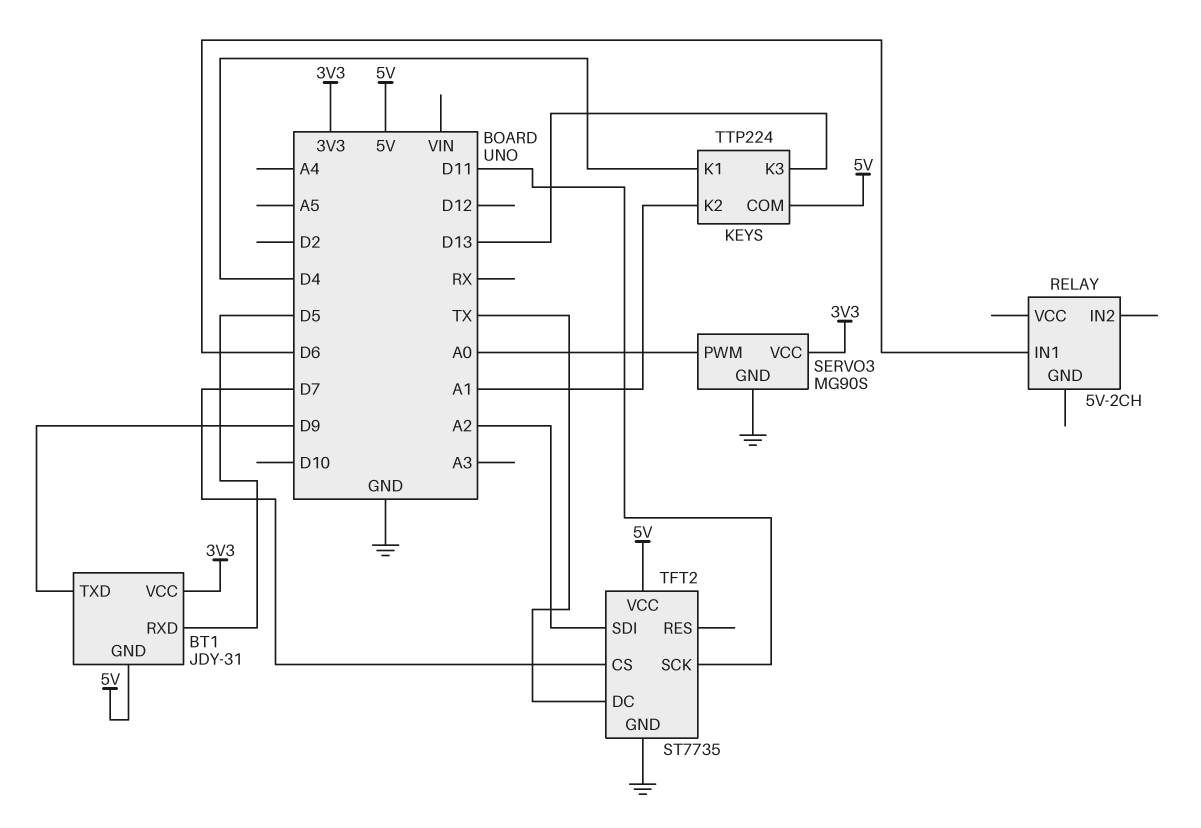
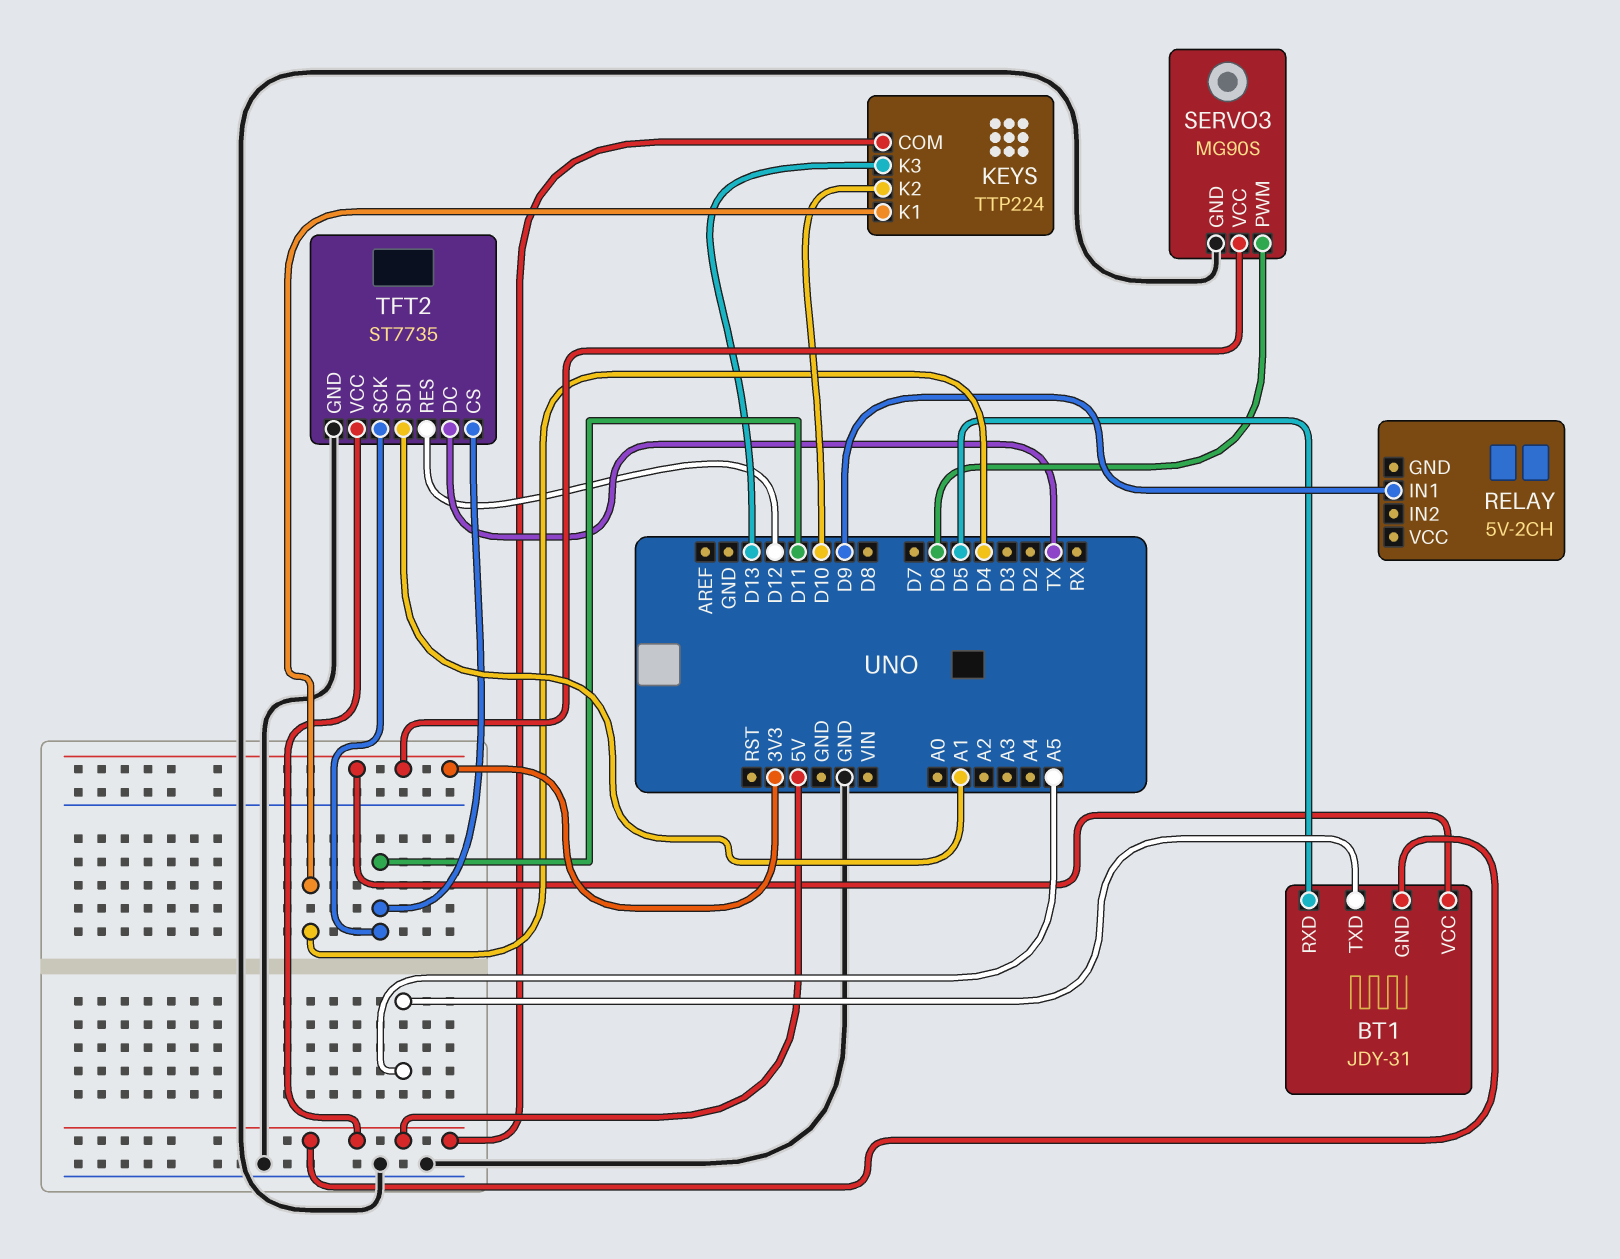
BT1 pin TXD: D9 -> A5
KEYS pin K2: A1 -> D10
RELAY pin IN1: D6 -> D9
SERVO3 pin PWM: A0 -> D6
TFT2 pin CS: D7 -> D11
TFT2 pin RES: none -> D12
TFT2 pin SDI: A2 -> A1

